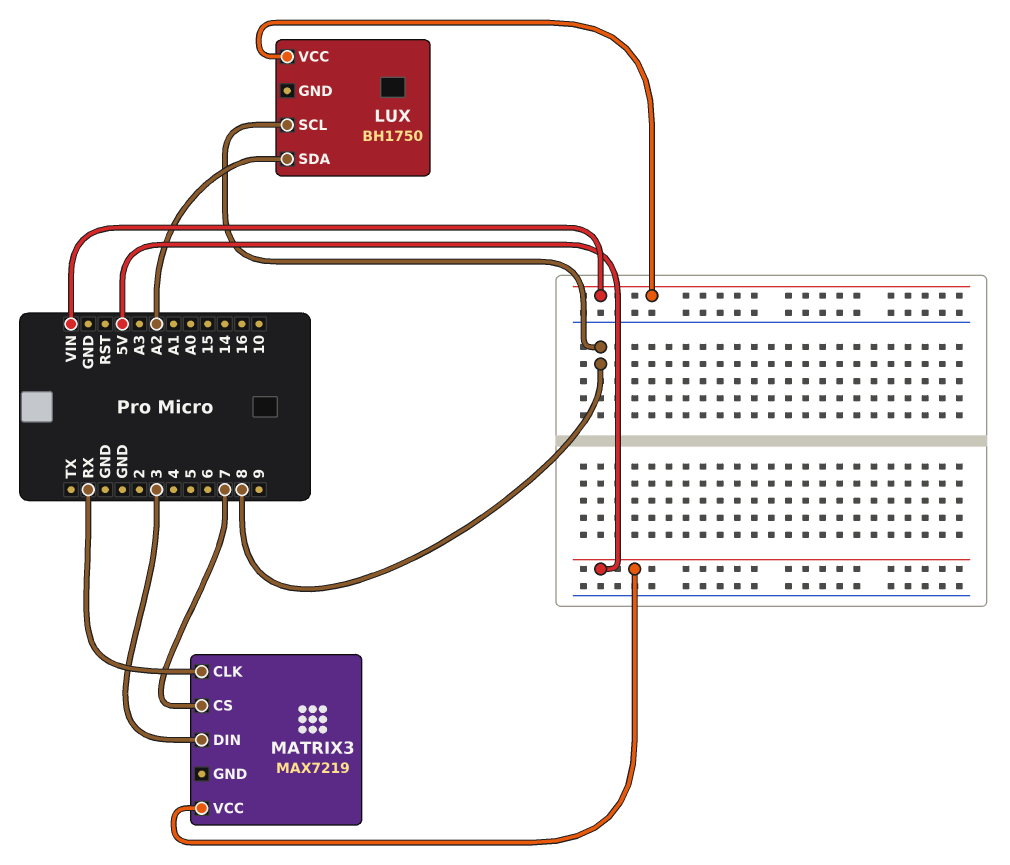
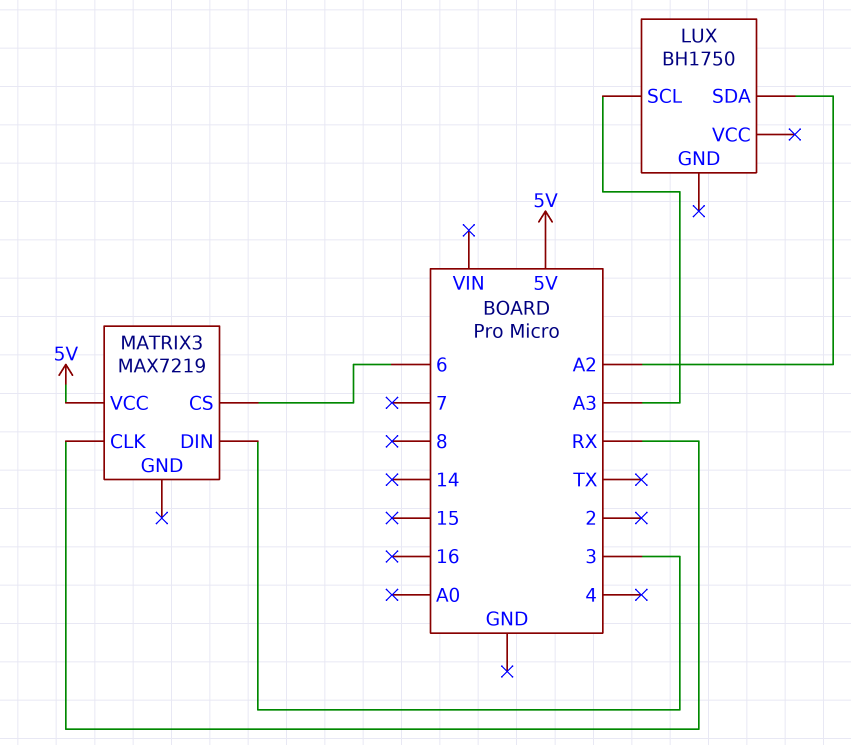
LUX pin SCL: 8 -> A3
LUX pin VCC: VIN -> none
MATRIX3 pin CS: 7 -> 6

